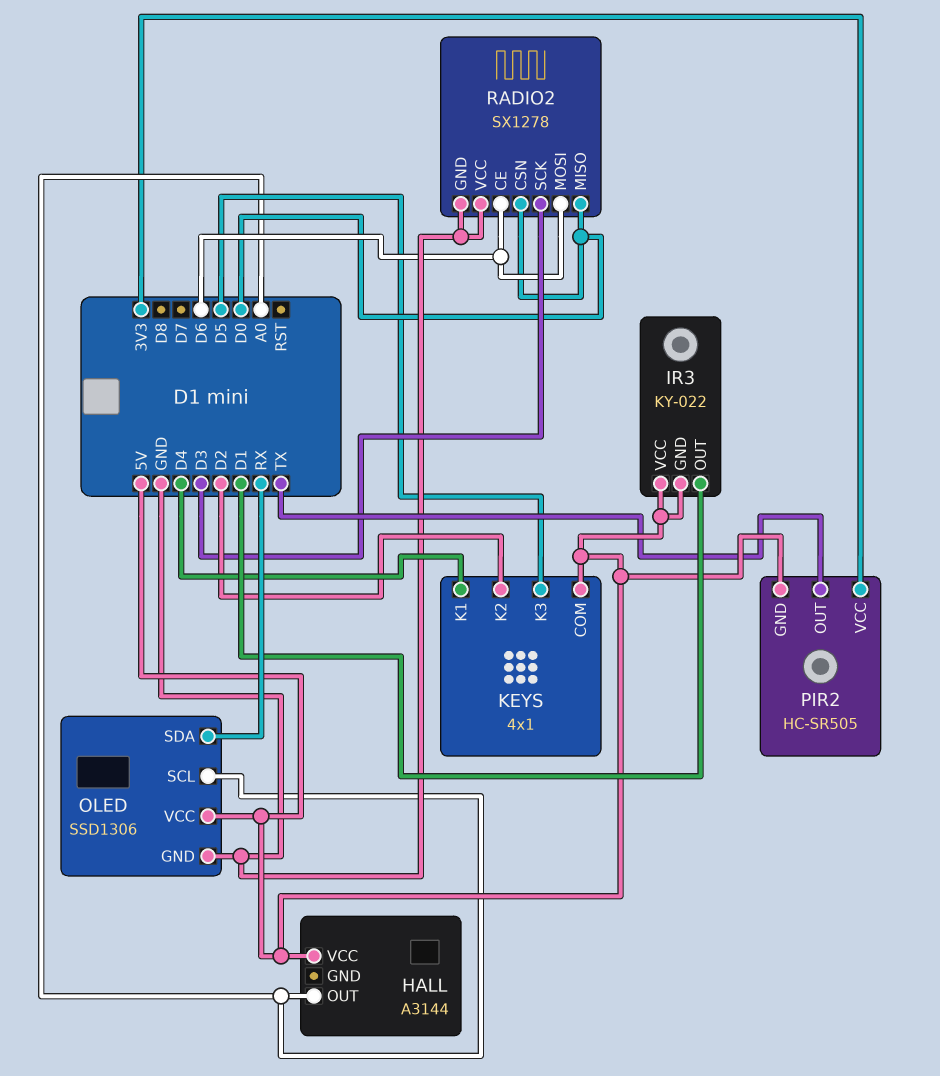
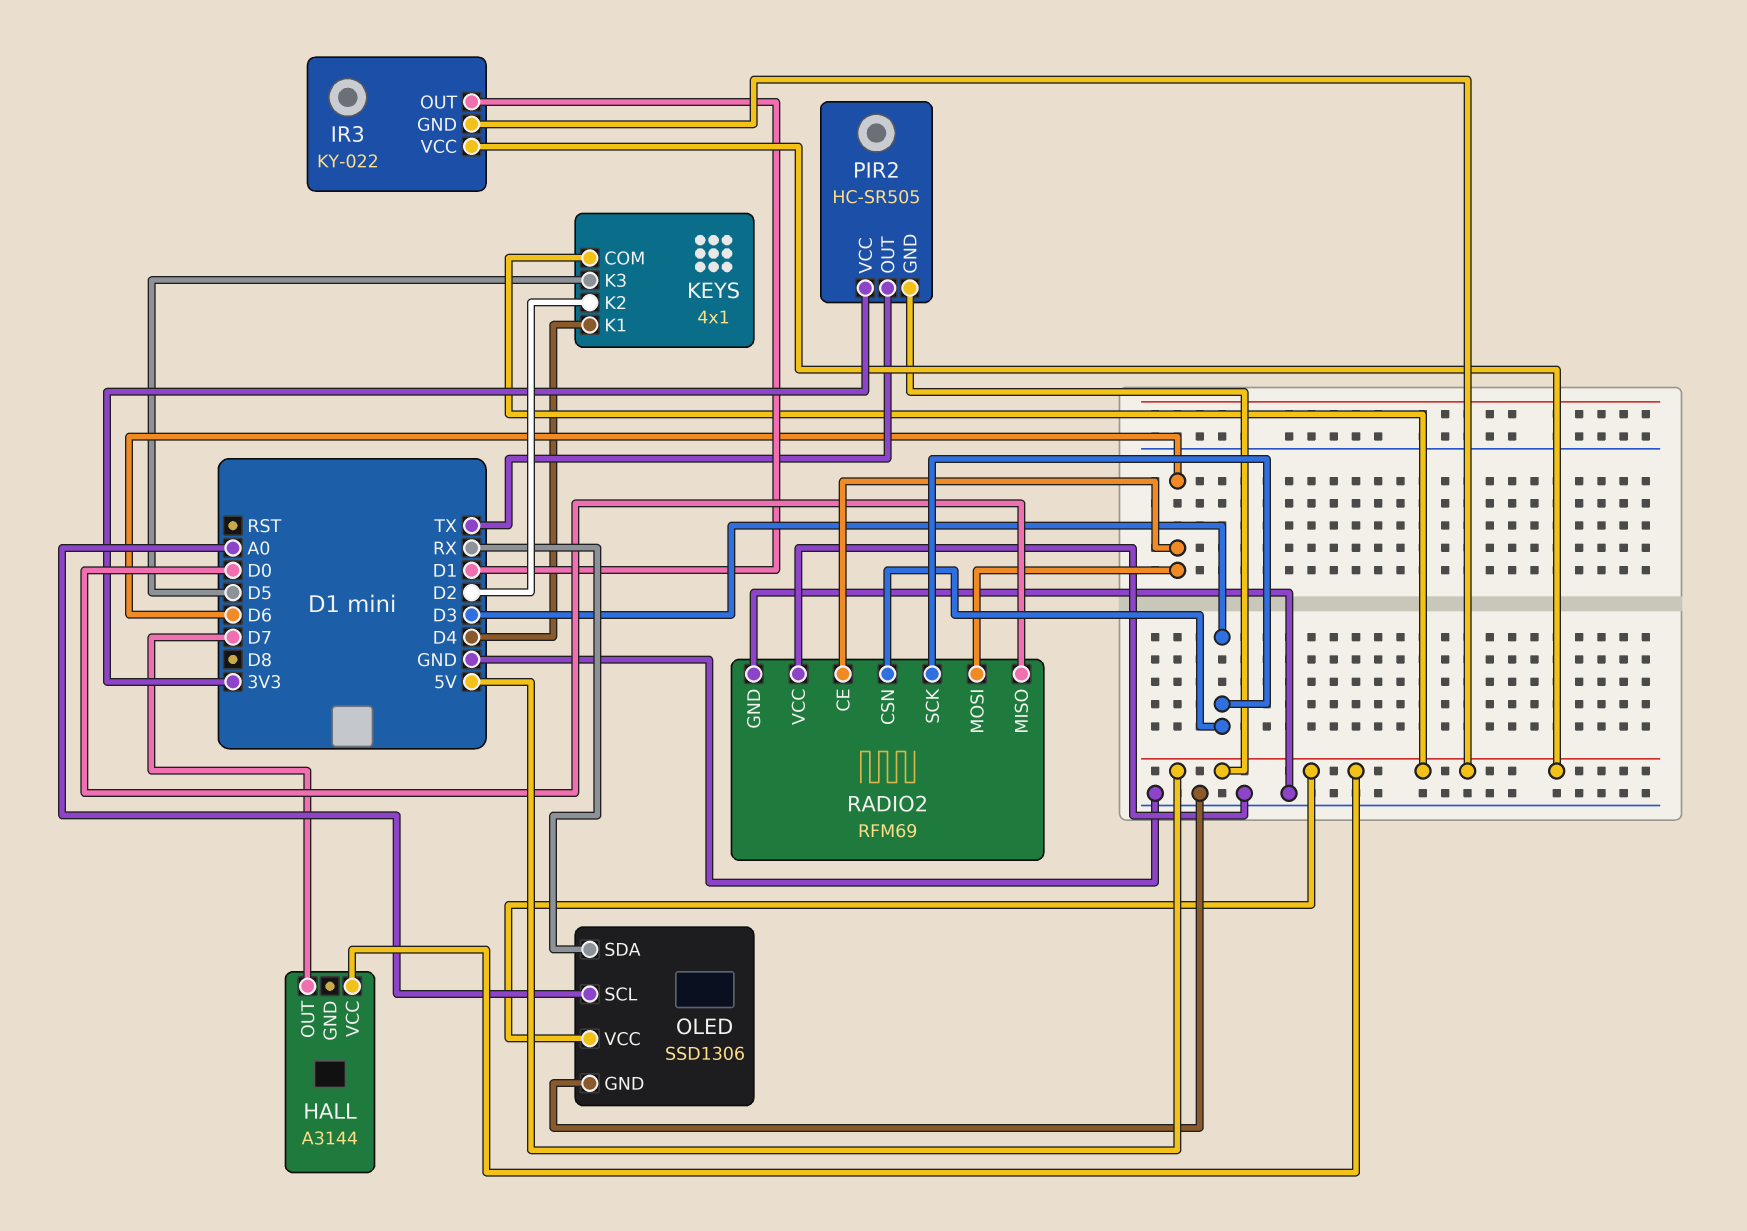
HALL pin OUT: A0 -> D7
RADIO2: SX1278 -> RFM69
RADIO2 pin CSN: D0 -> D3

